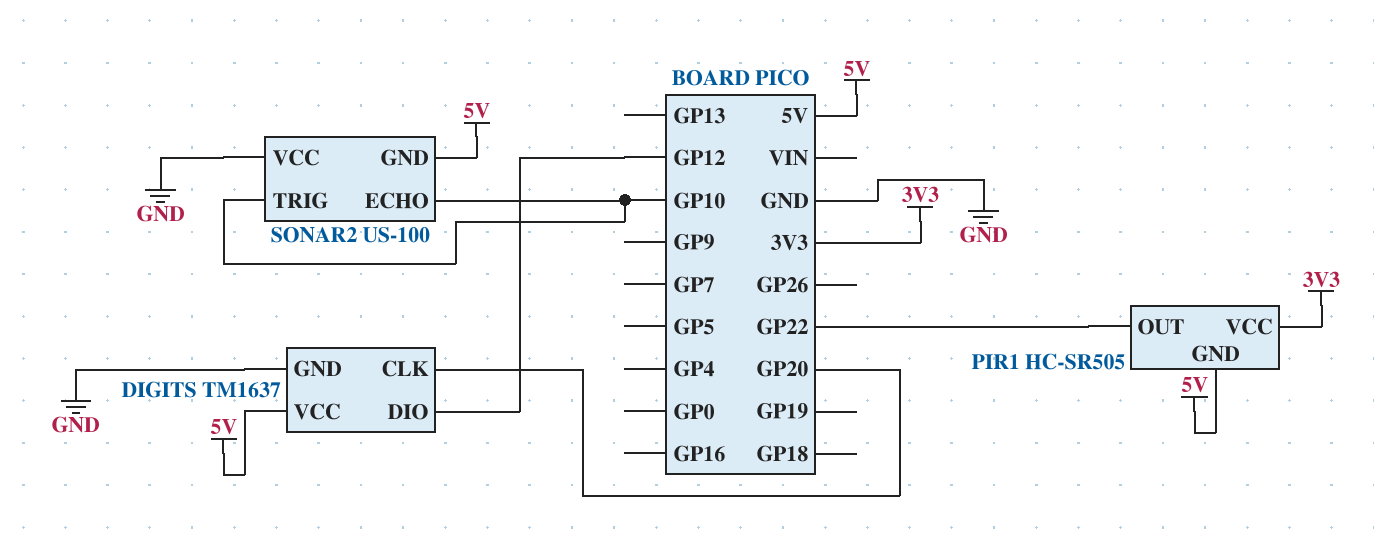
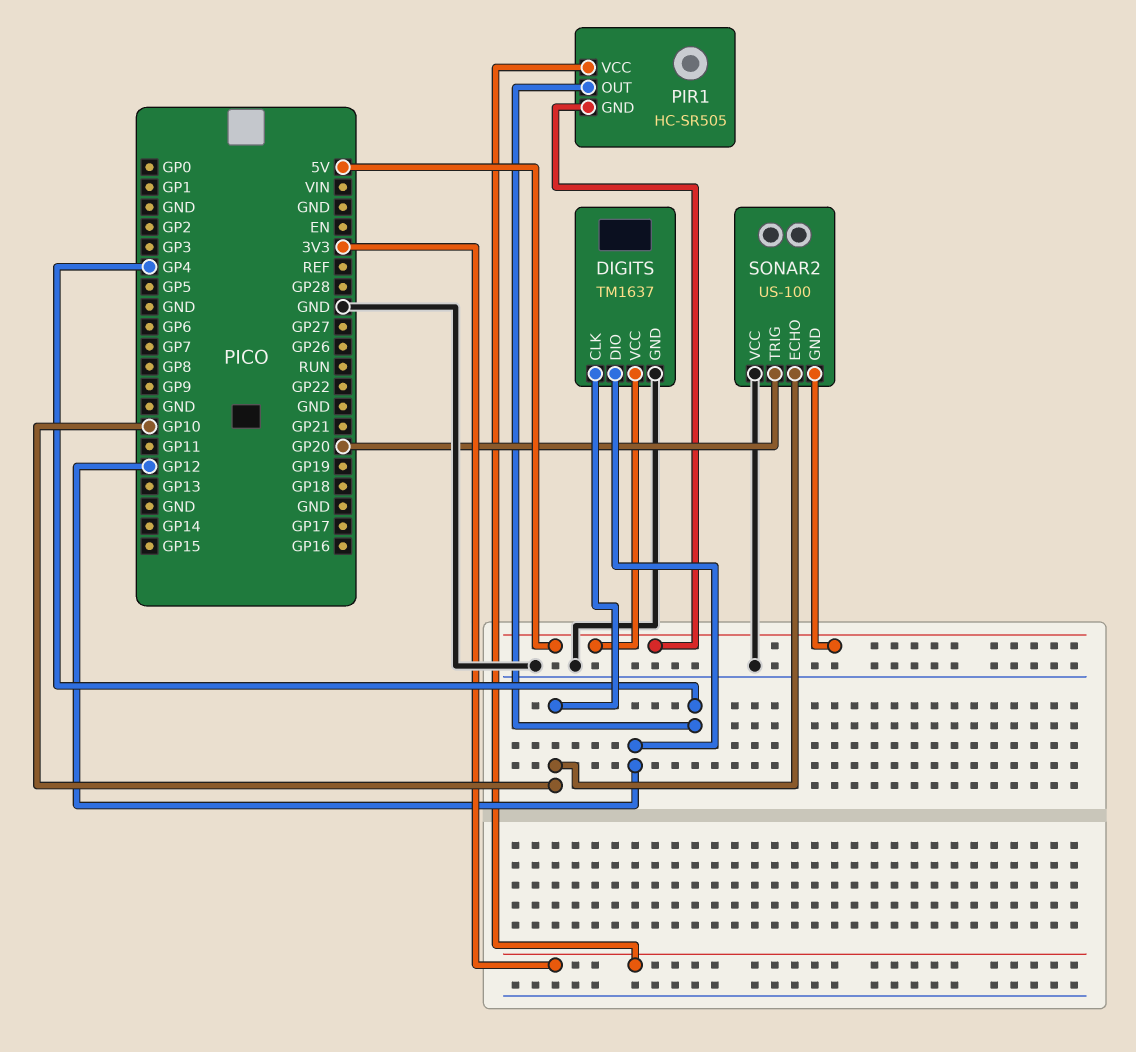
DIGITS pin CLK: GP20 -> GP10
PIR1 pin OUT: GP22 -> GP4
SONAR2 pin TRIG: GP10 -> GP20

